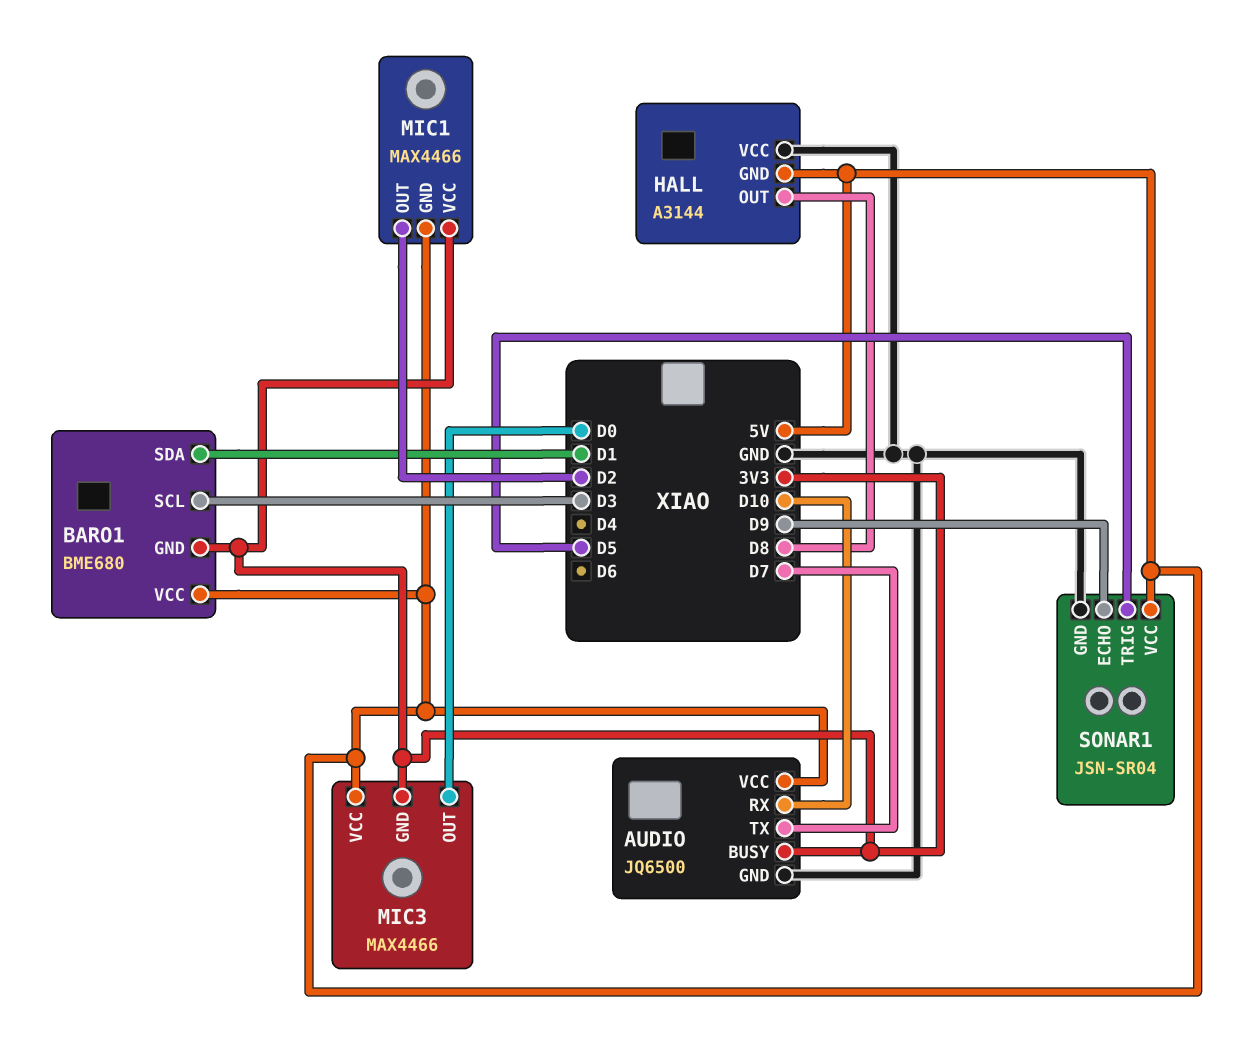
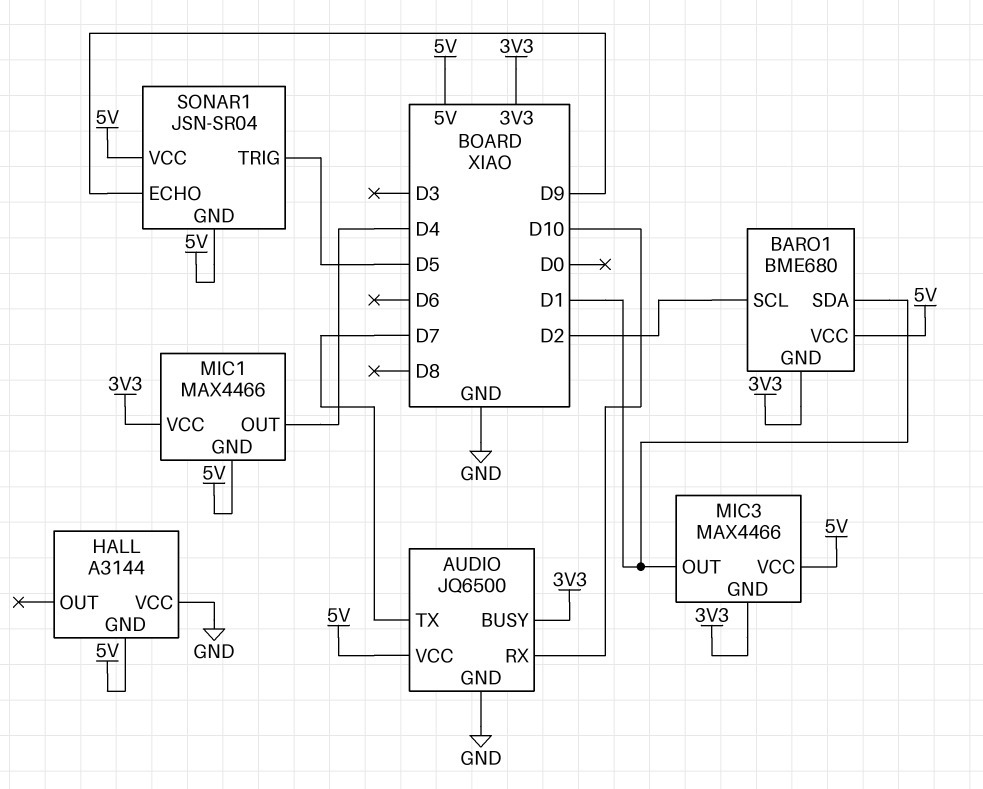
BARO1 pin SCL: D3 -> D2
HALL pin OUT: D8 -> none
MIC1 pin OUT: D2 -> D4
MIC3 pin OUT: D0 -> D1
SONAR1 pin GND: GND -> 5V

